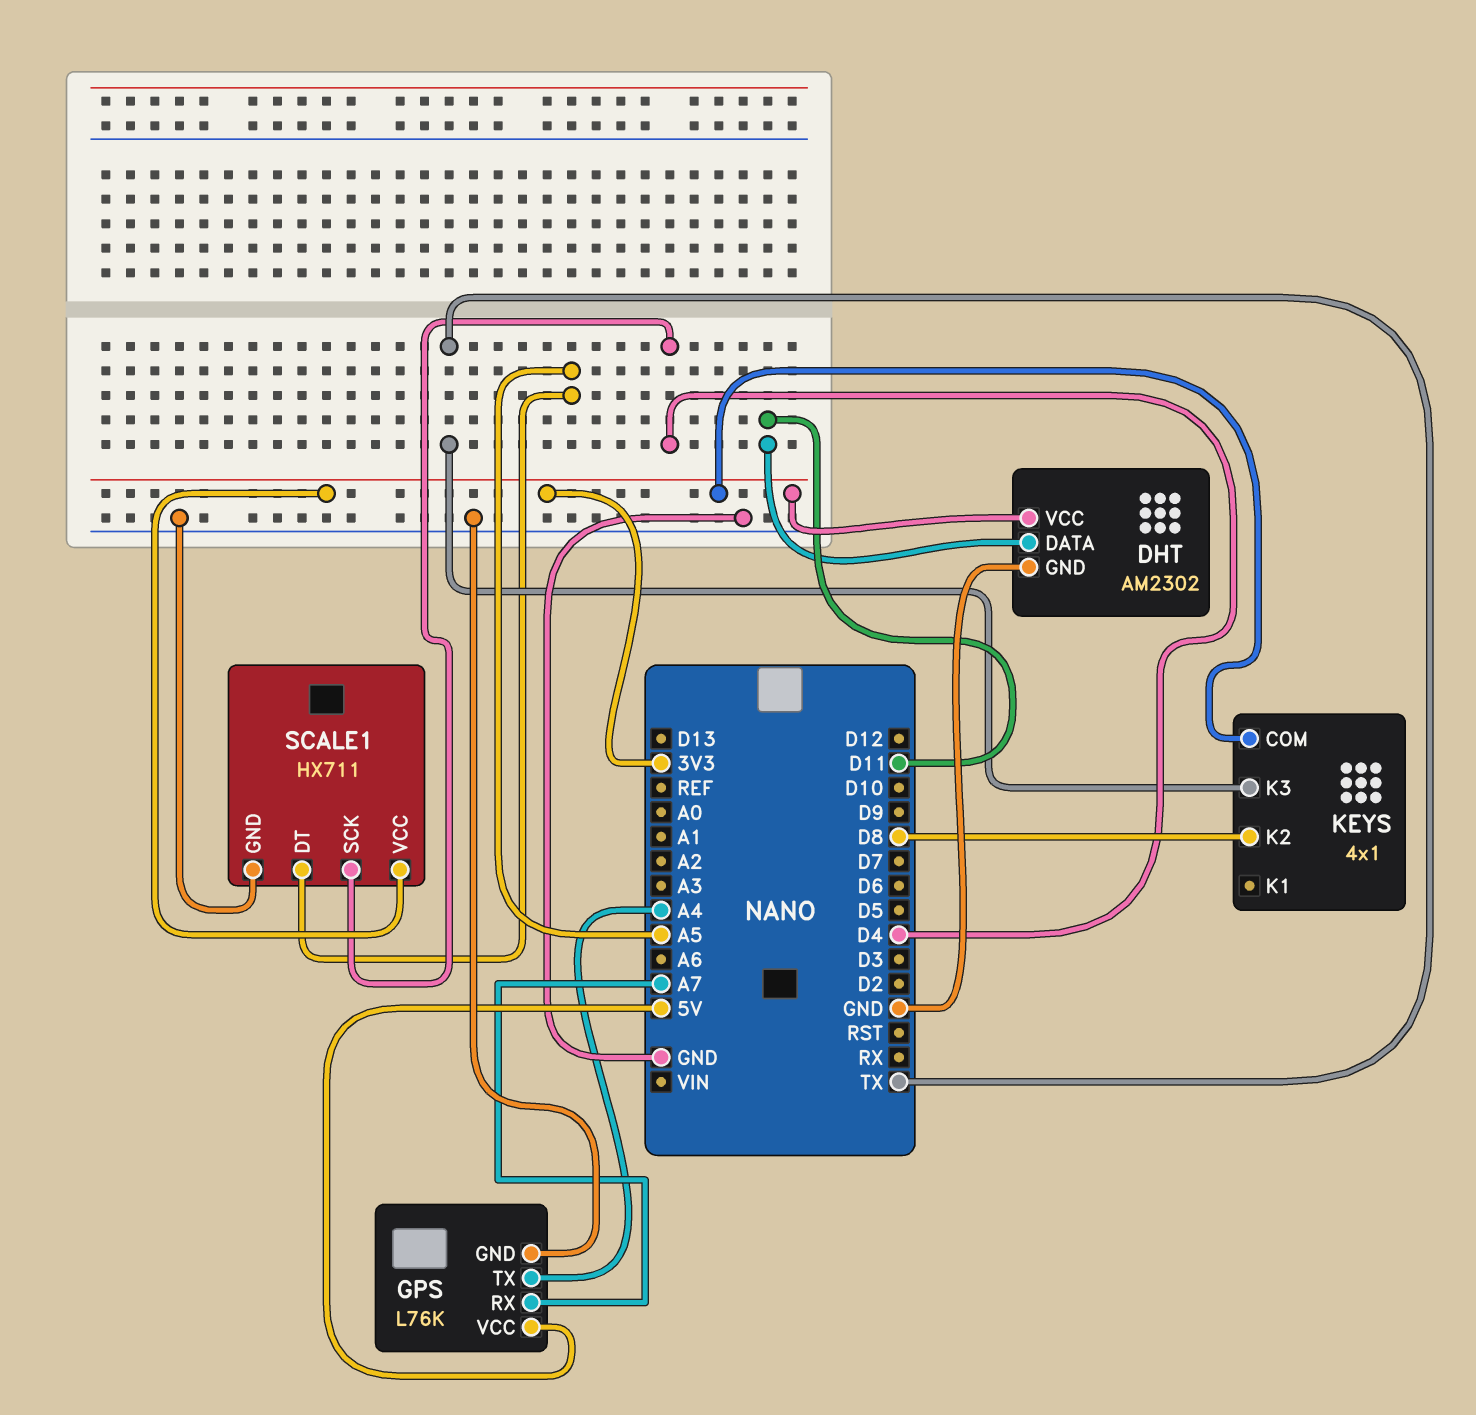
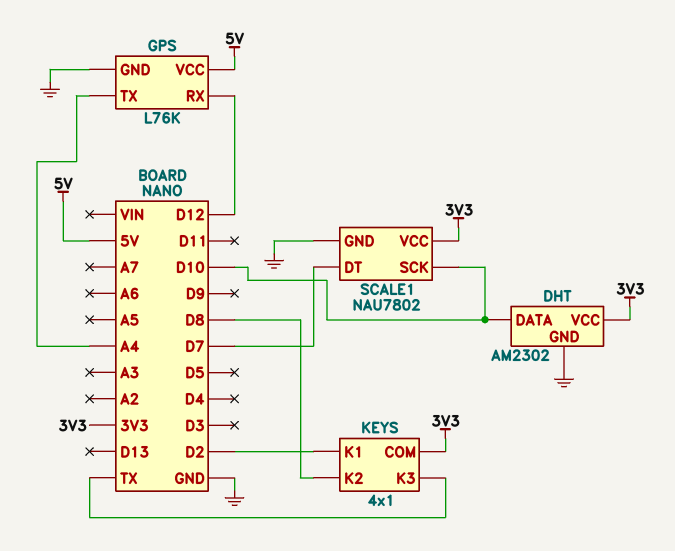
DHT pin DATA: D11 -> D10
GPS pin RX: A7 -> D12
KEYS pin K1: none -> D2
SCALE1: HX711 -> NAU7802
SCALE1 pin DT: A5 -> D7
SCALE1 pin SCK: D4 -> D10

